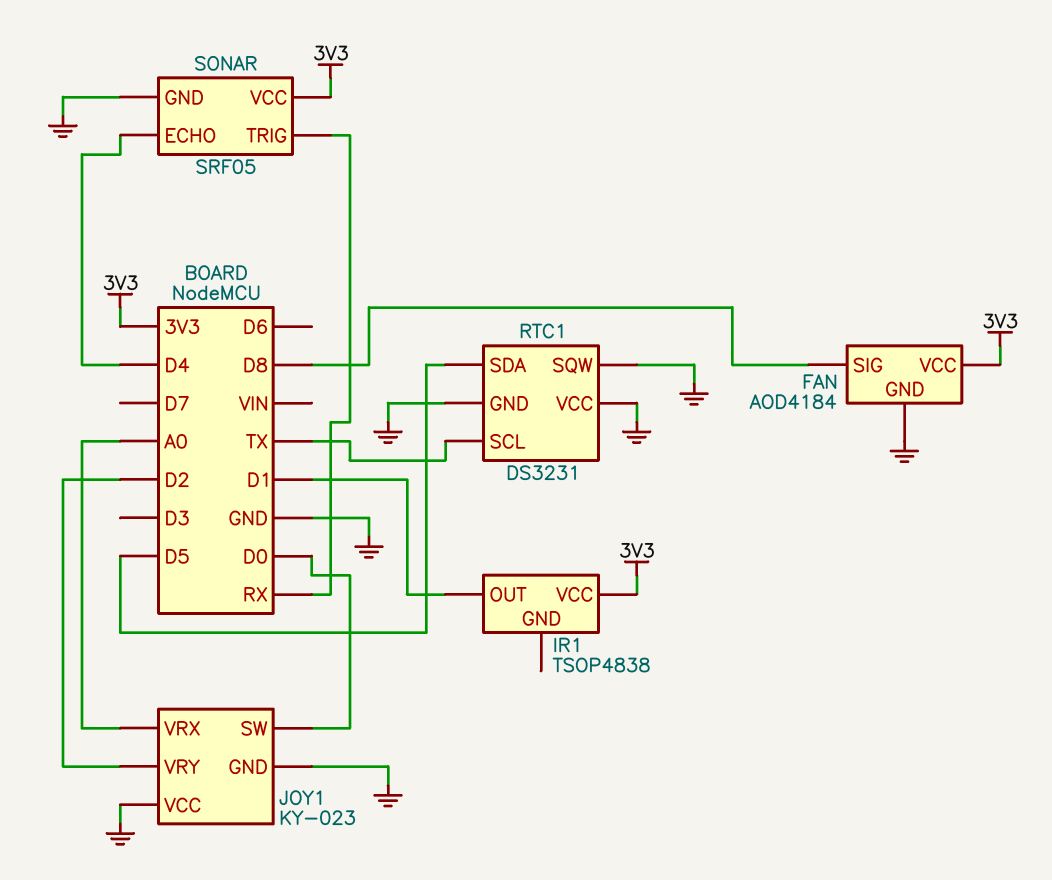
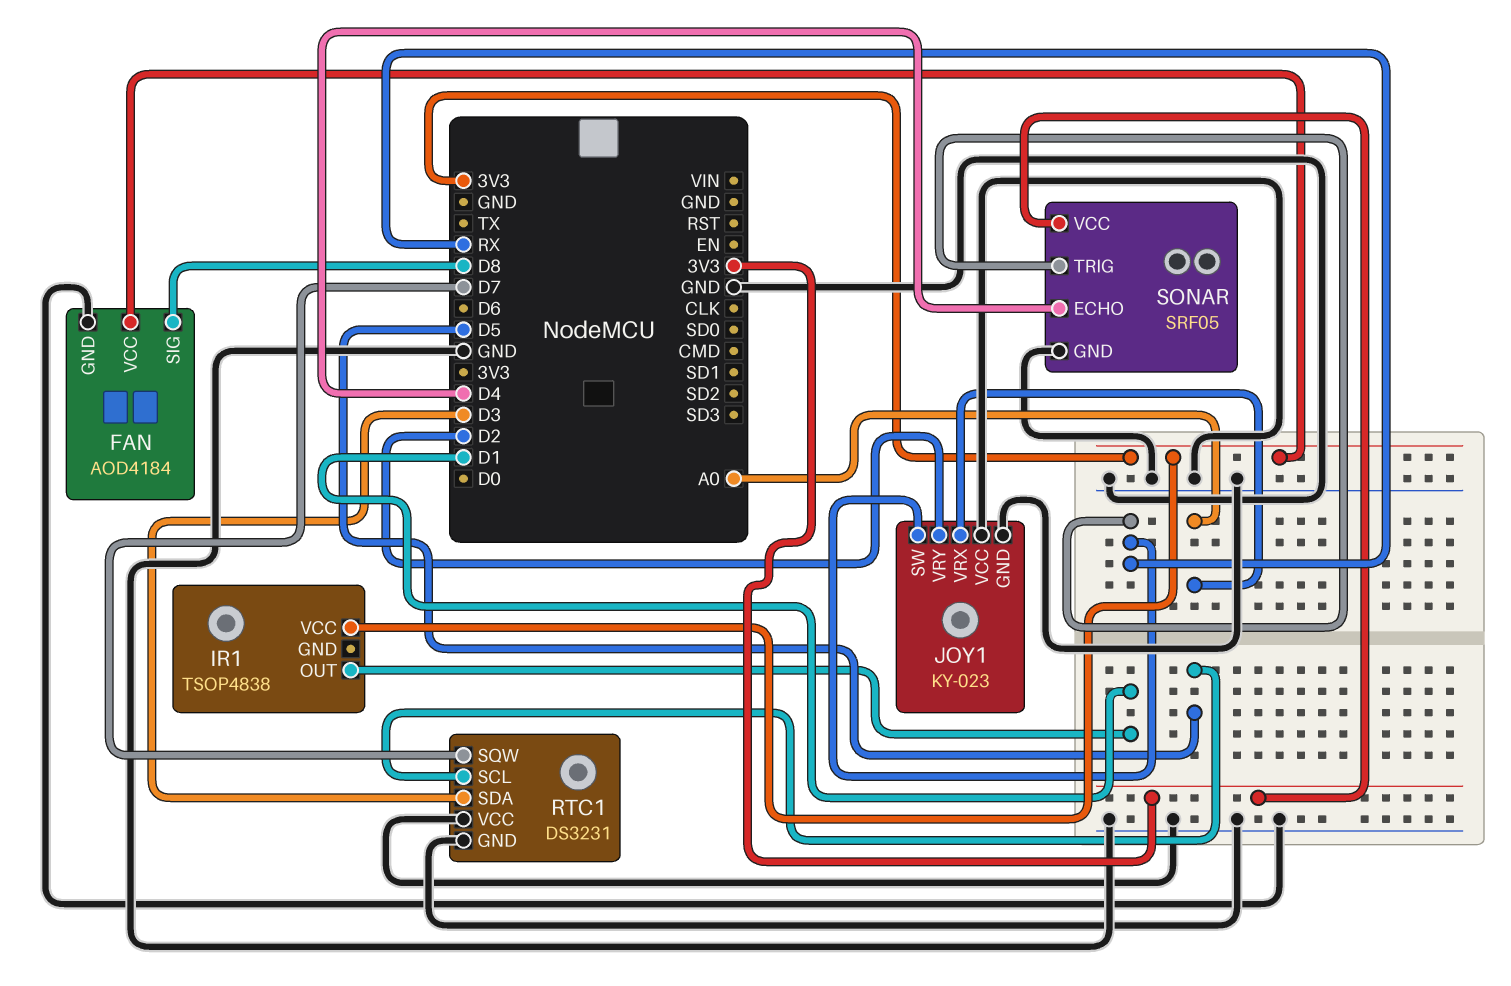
JOY1 pin SW: D0 -> RX
RTC1 pin SCL: TX -> D5
RTC1 pin SDA: D5 -> D3
RTC1 pin SQW: GND -> D7

